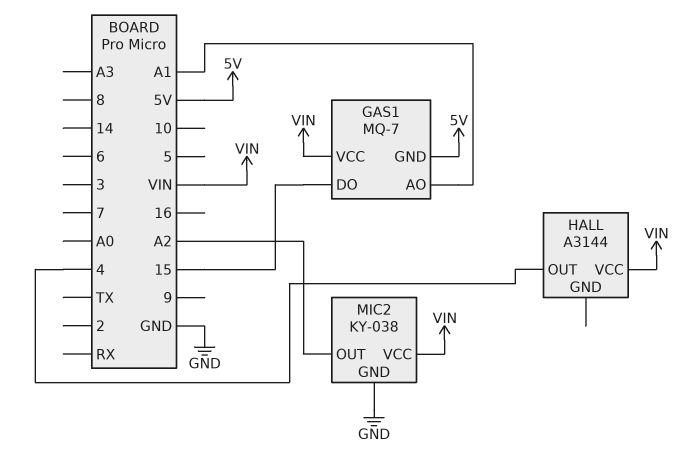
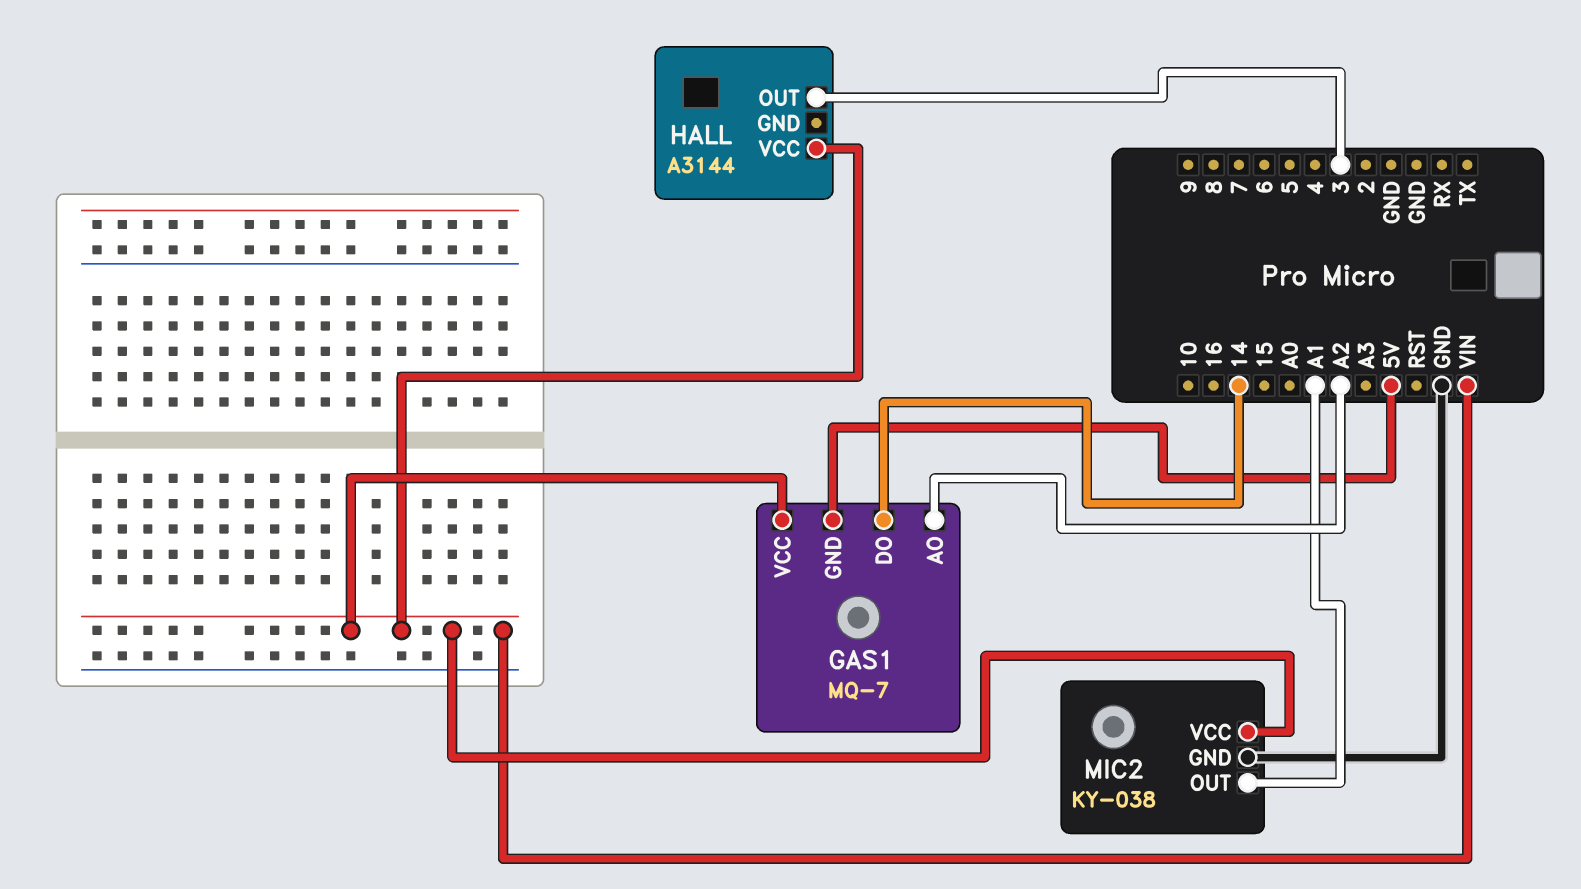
GAS1 pin AO: A1 -> A2
GAS1 pin DO: 15 -> 14
HALL pin OUT: 4 -> 3
MIC2 pin OUT: A2 -> A1

